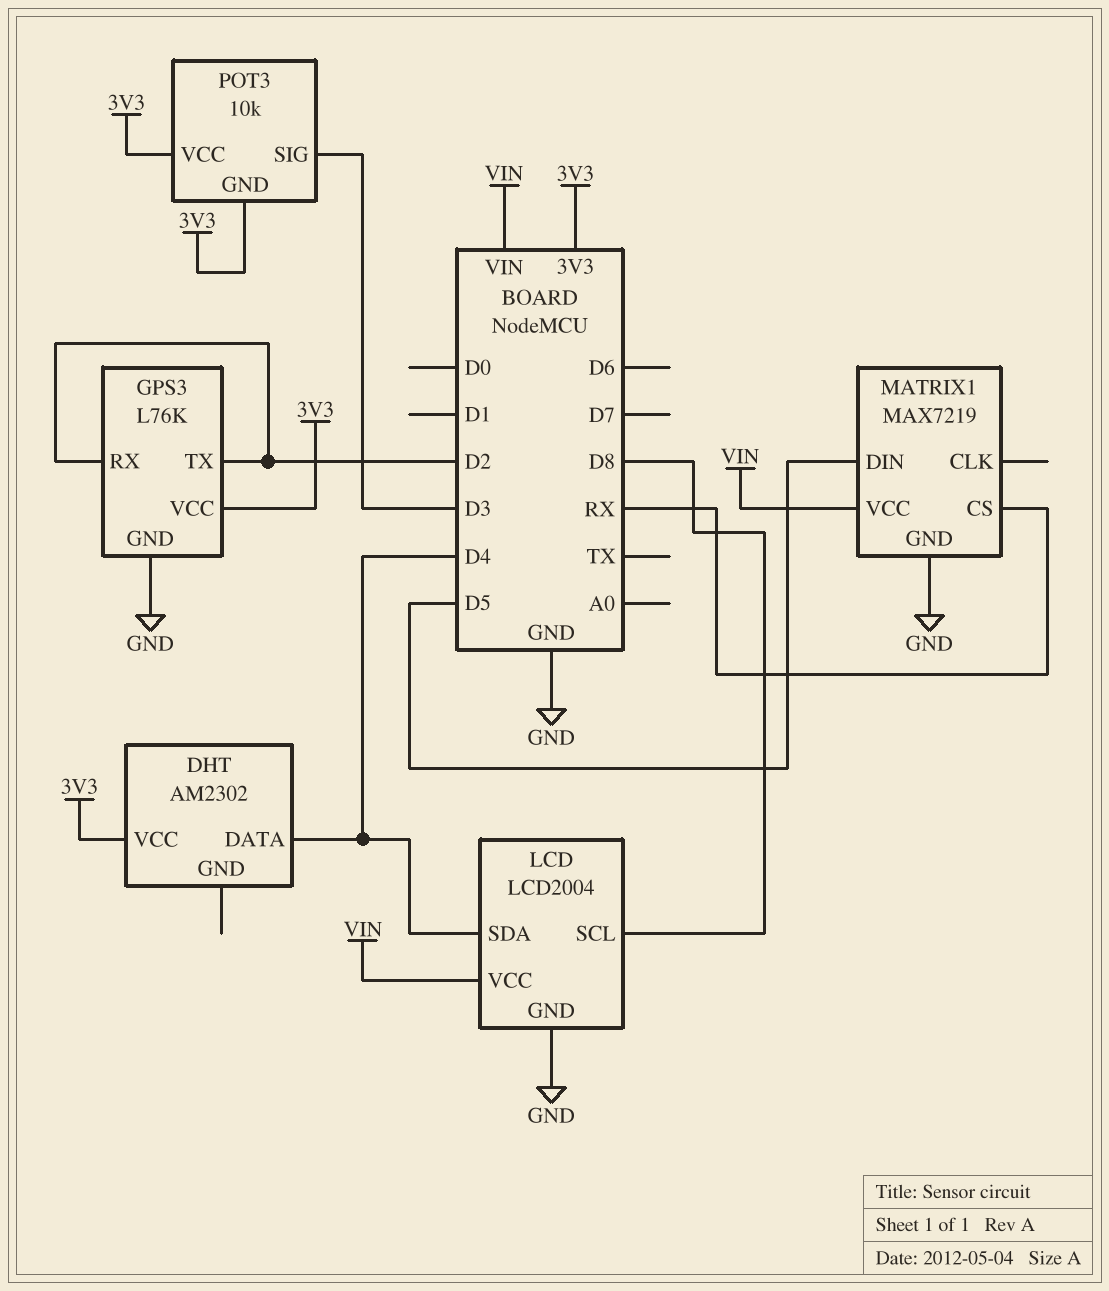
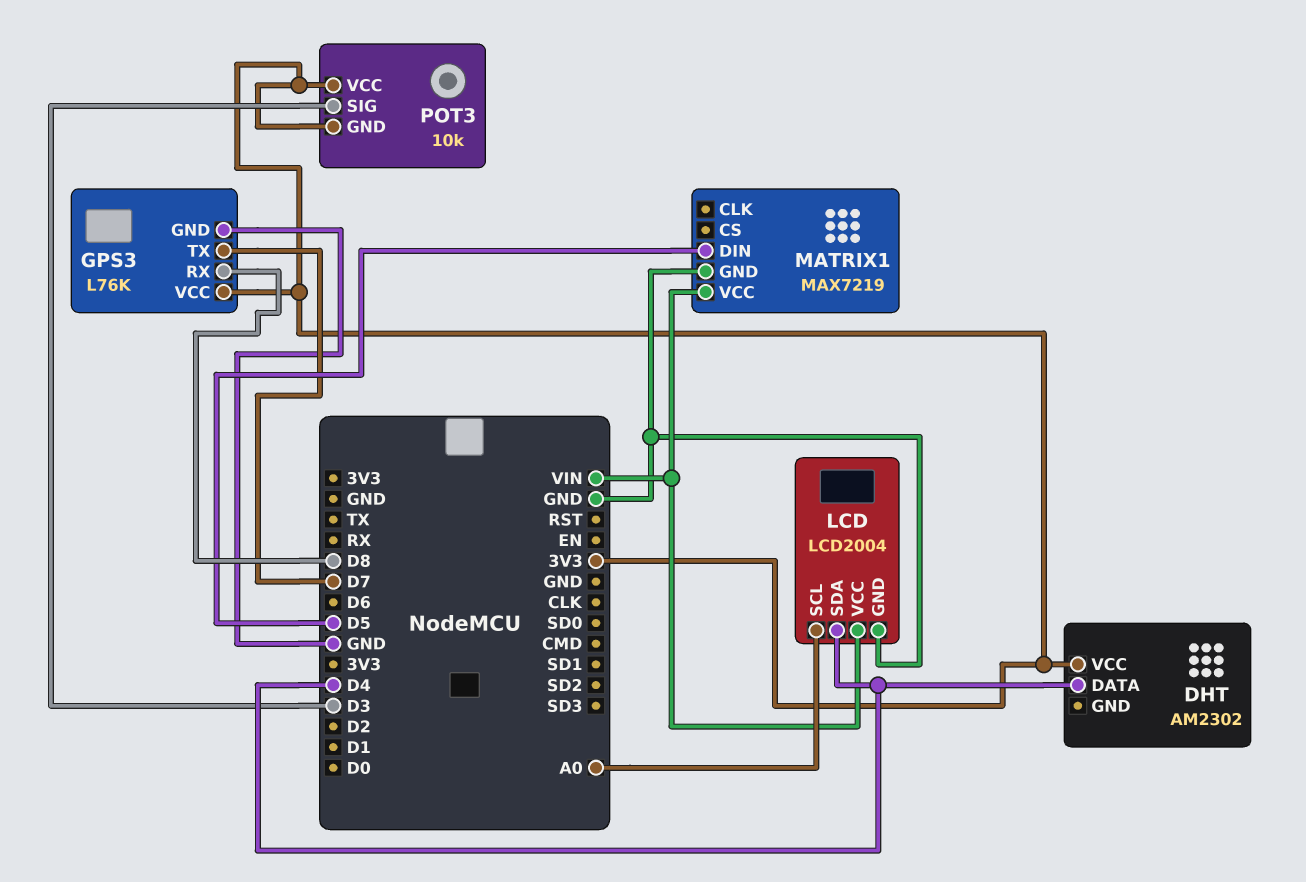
GPS3 pin RX: D2 -> D8
GPS3 pin TX: D2 -> D7
LCD pin SCL: D8 -> A0
MATRIX1 pin CS: RX -> none

